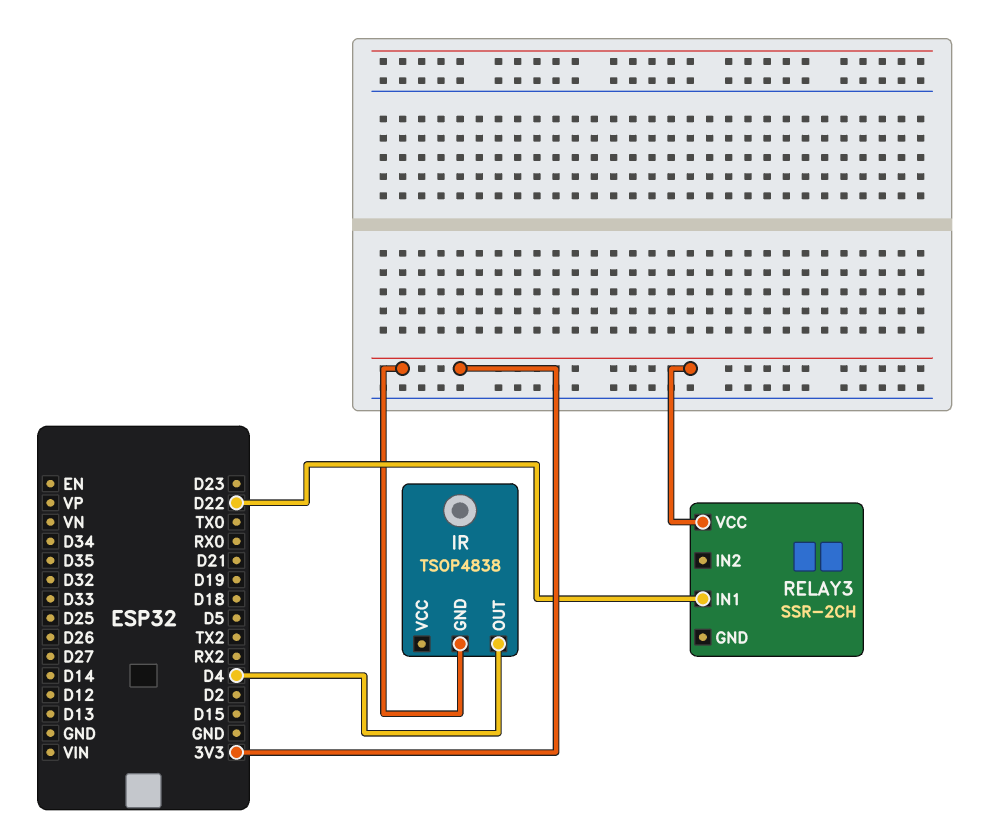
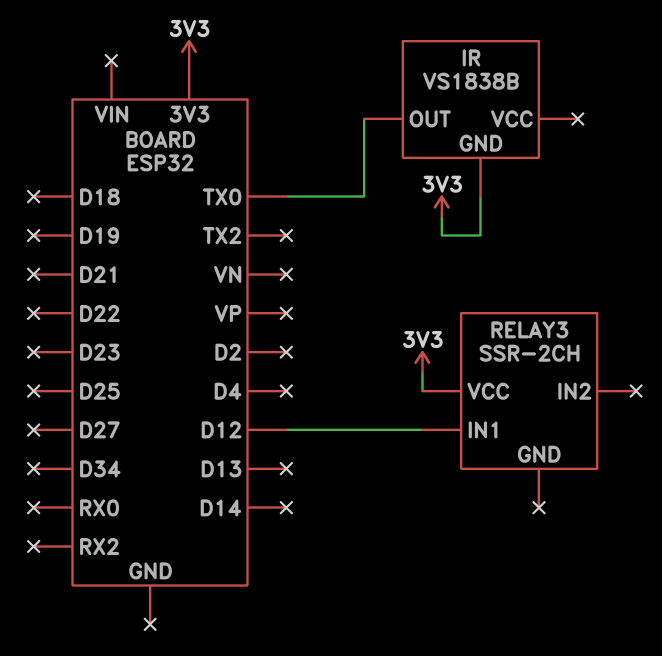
IR: TSOP4838 -> VS1838B
IR pin OUT: D4 -> TX0
RELAY3 pin IN1: D22 -> D12

